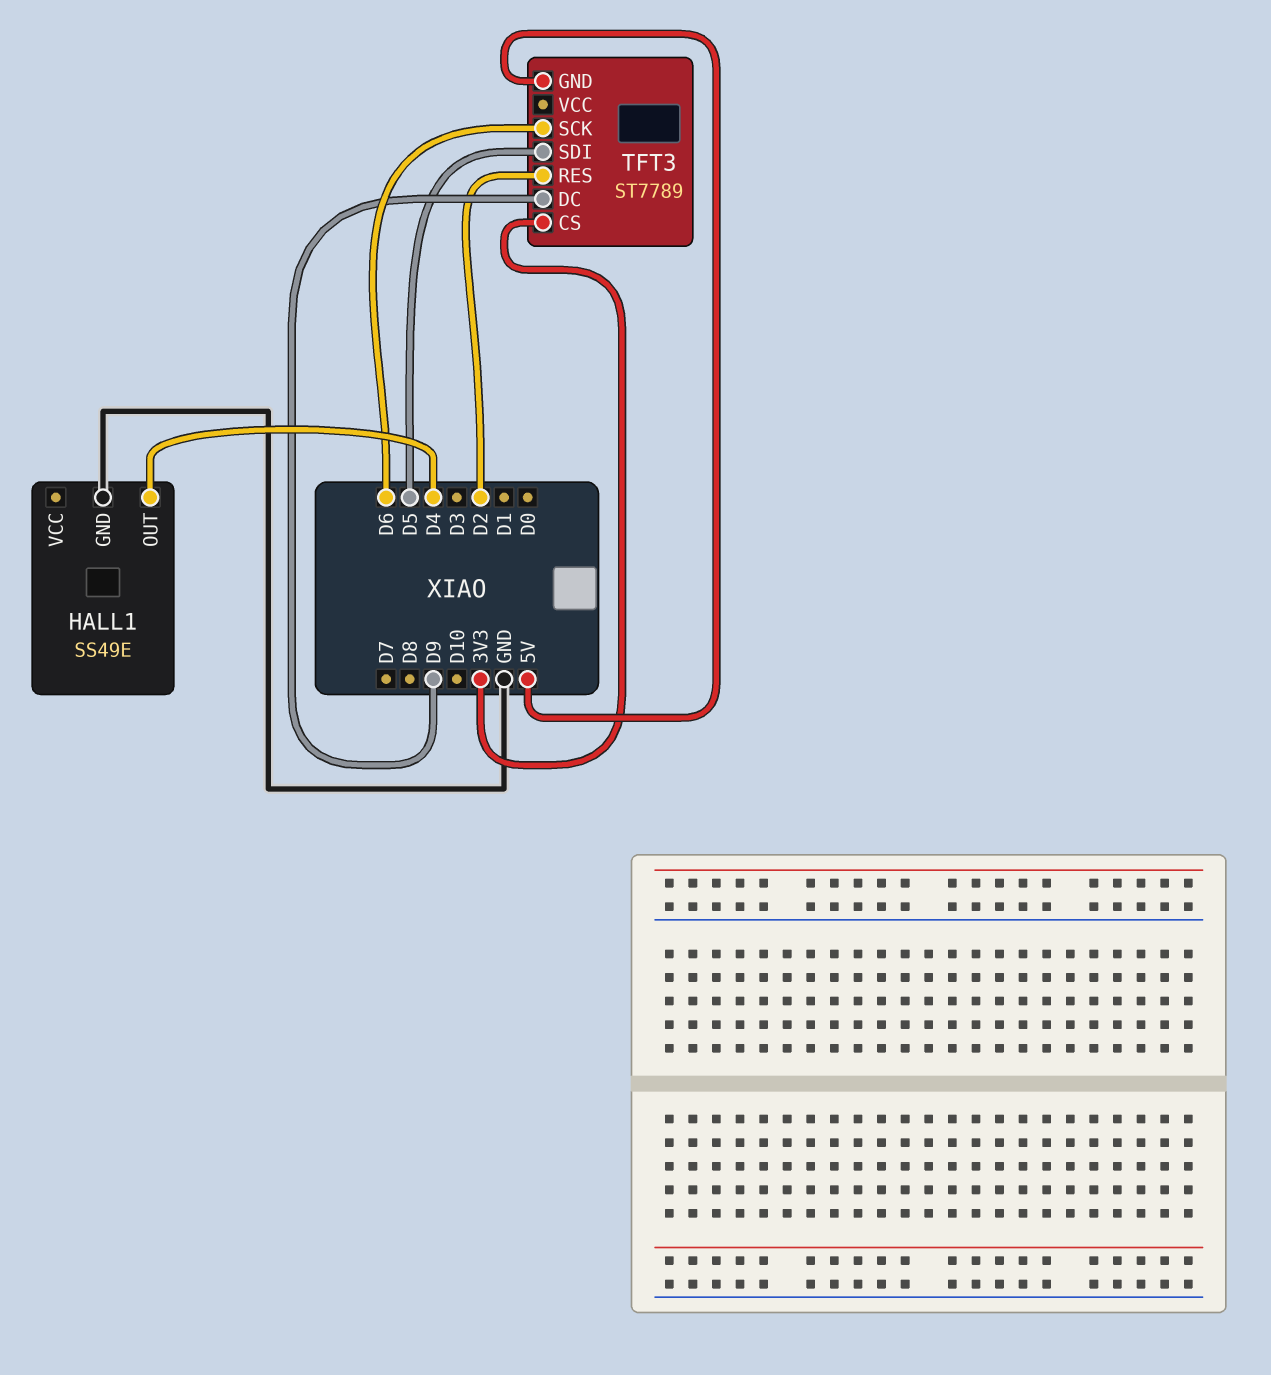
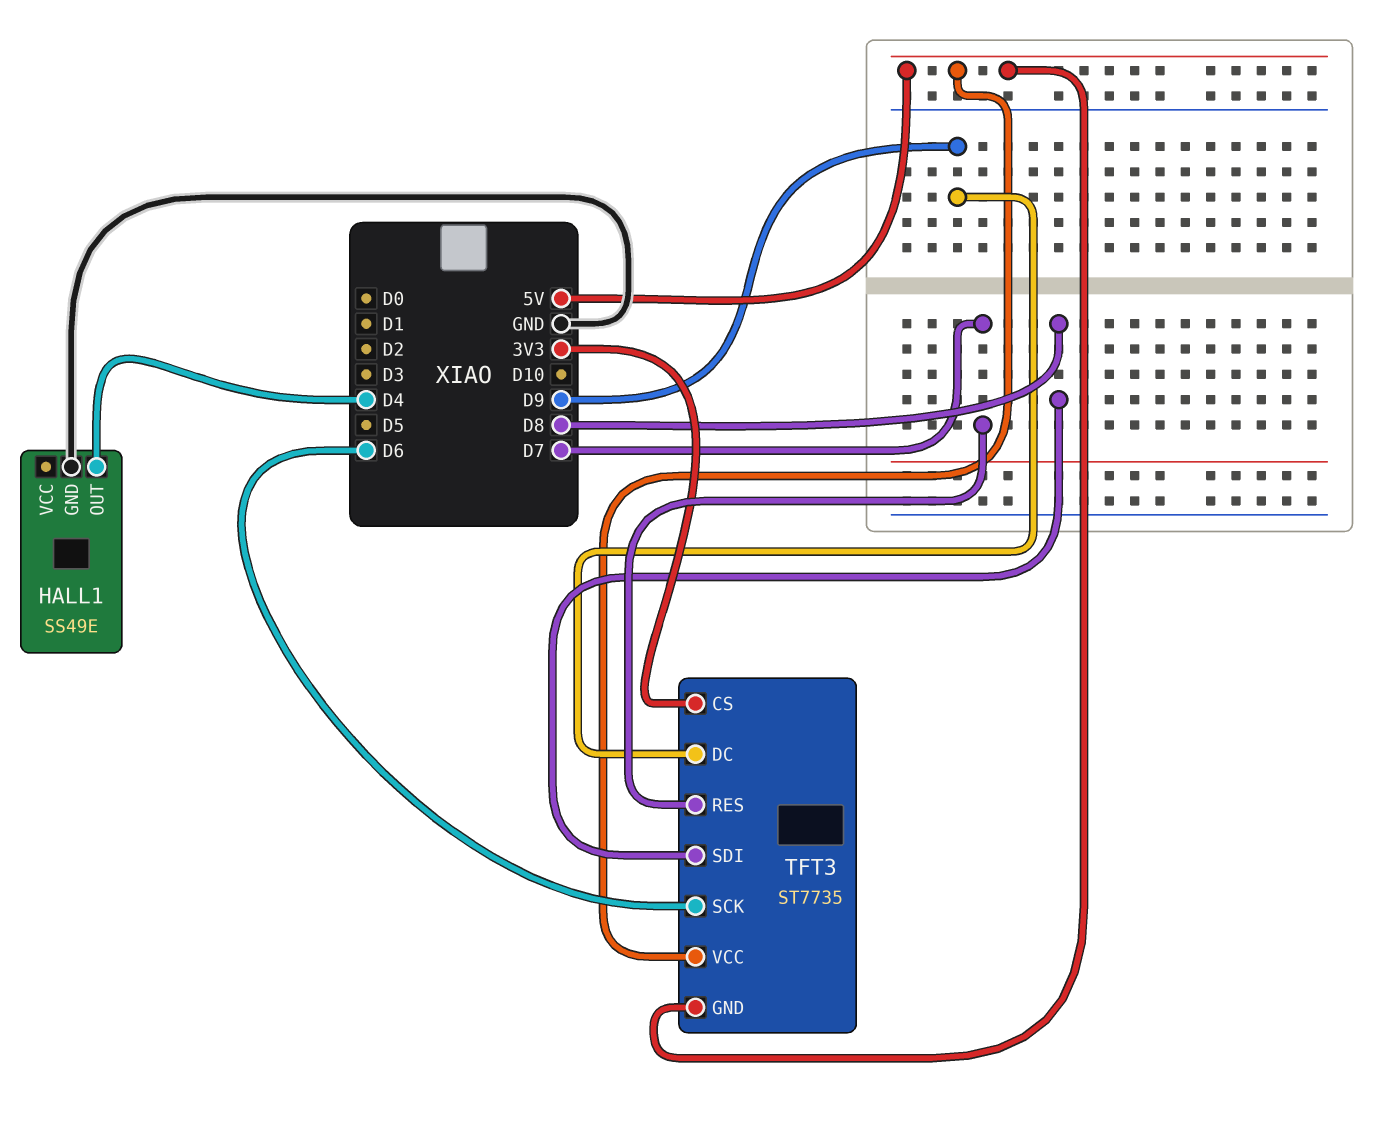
TFT3: ST7789 -> ST7735
TFT3 pin RES: D2 -> D7
TFT3 pin SDI: D5 -> D8
TFT3 pin VCC: none -> 5V

